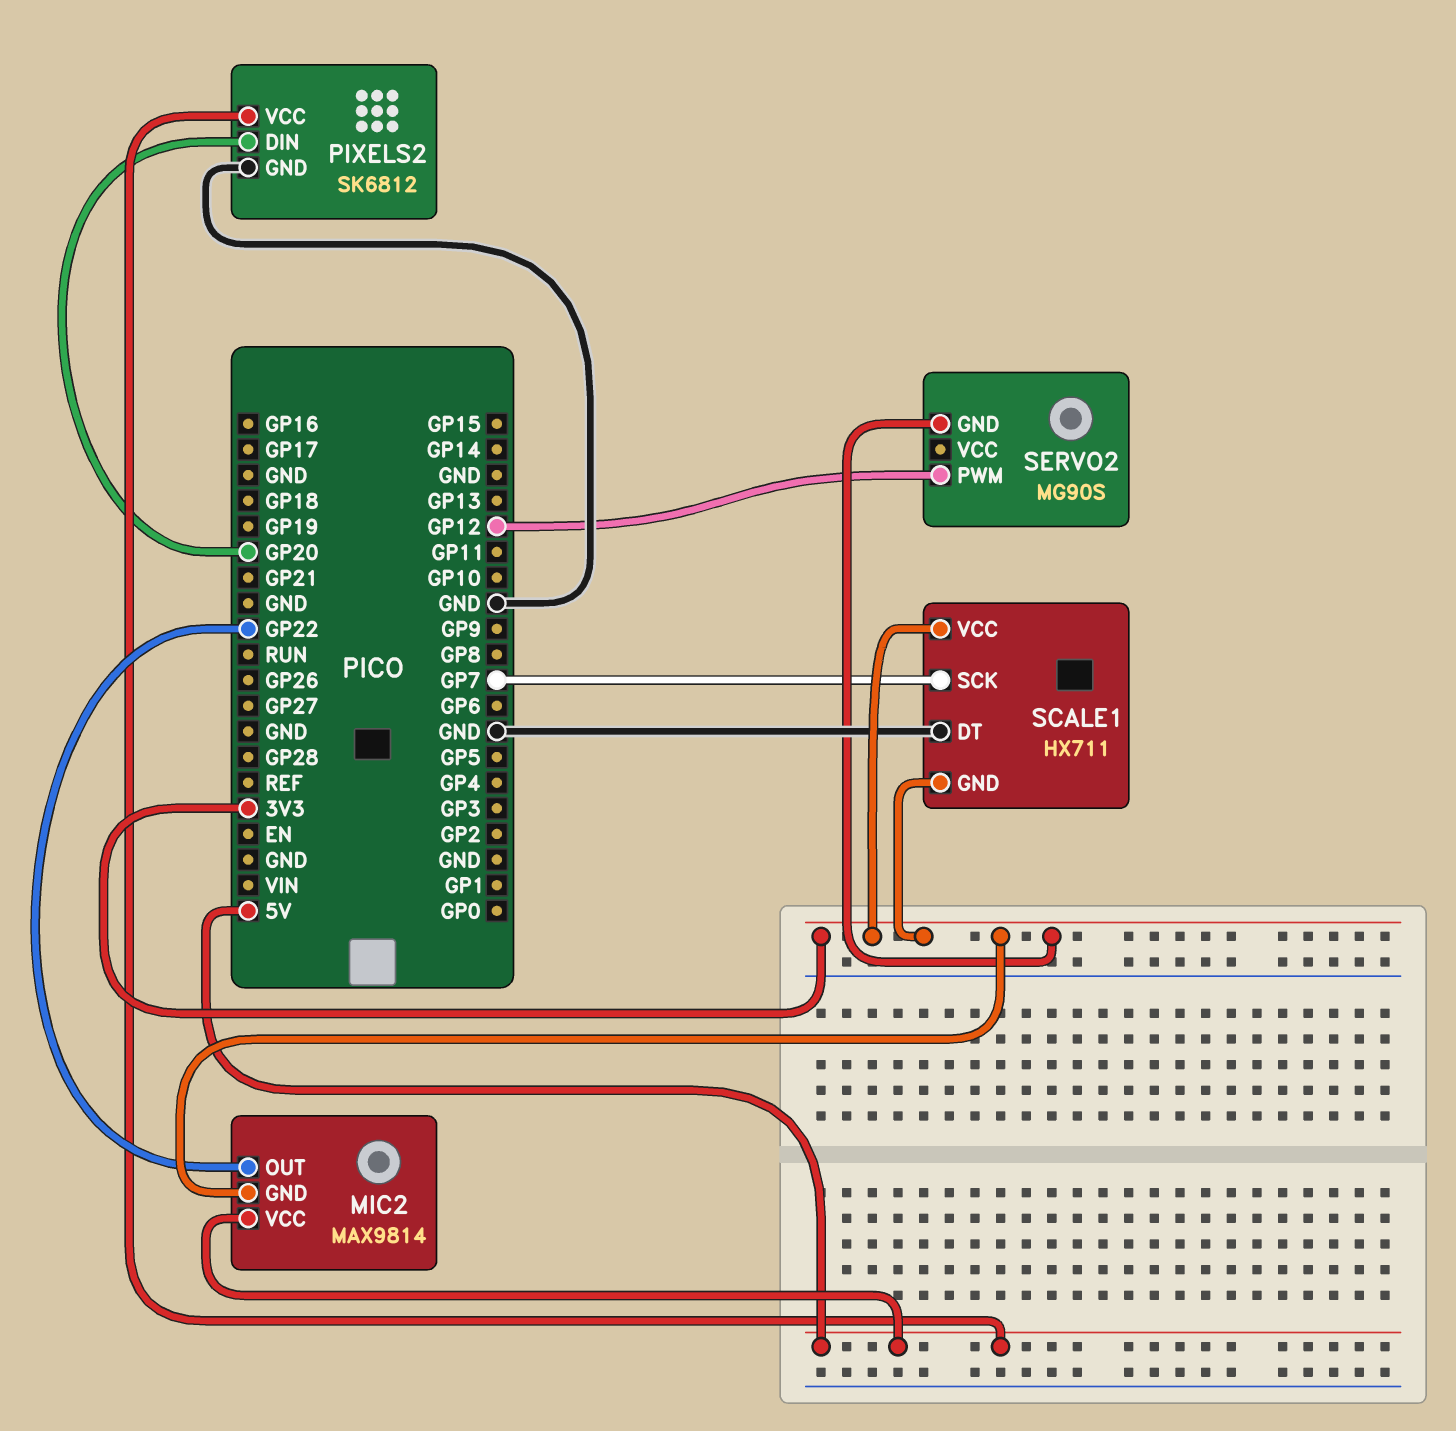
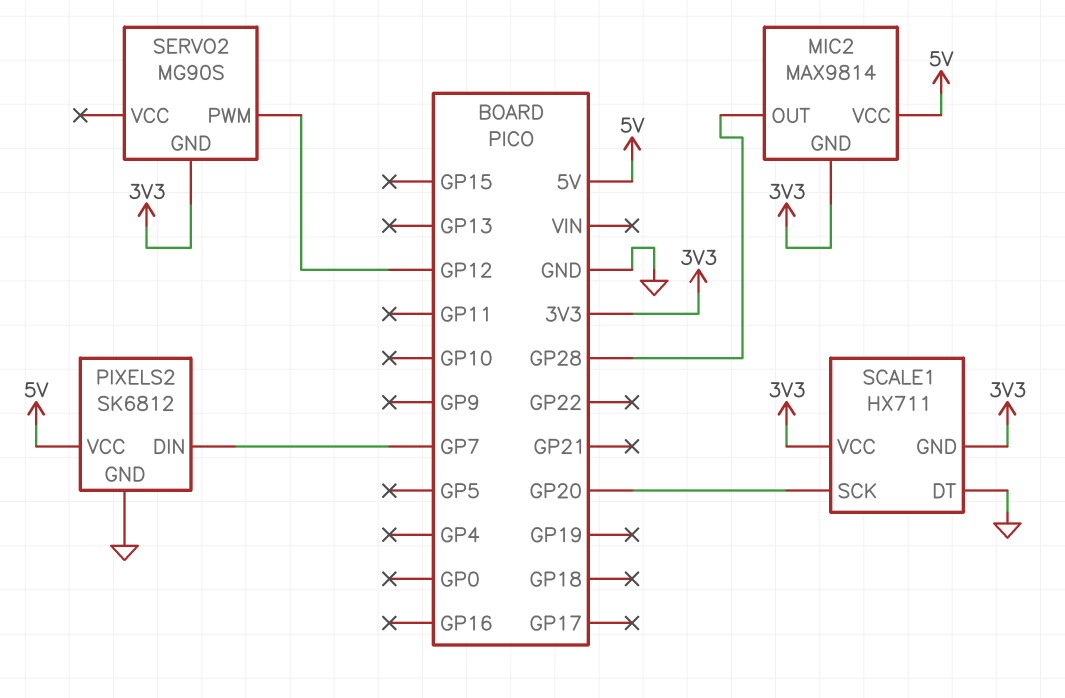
MIC2 pin OUT: GP22 -> GP28
PIXELS2 pin DIN: GP20 -> GP7
SCALE1 pin SCK: GP7 -> GP20

